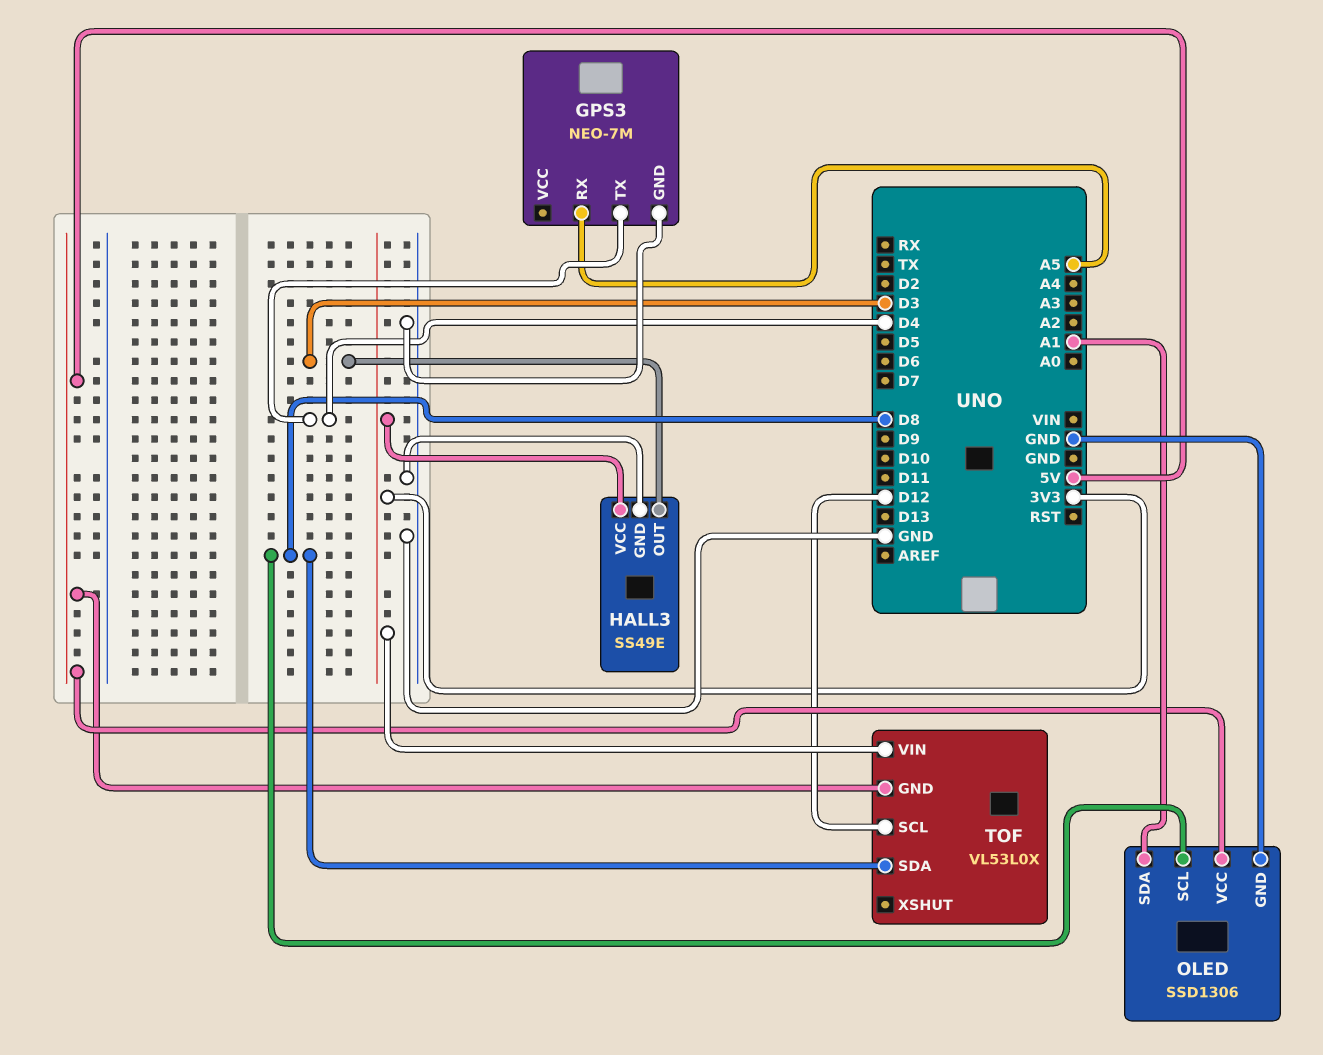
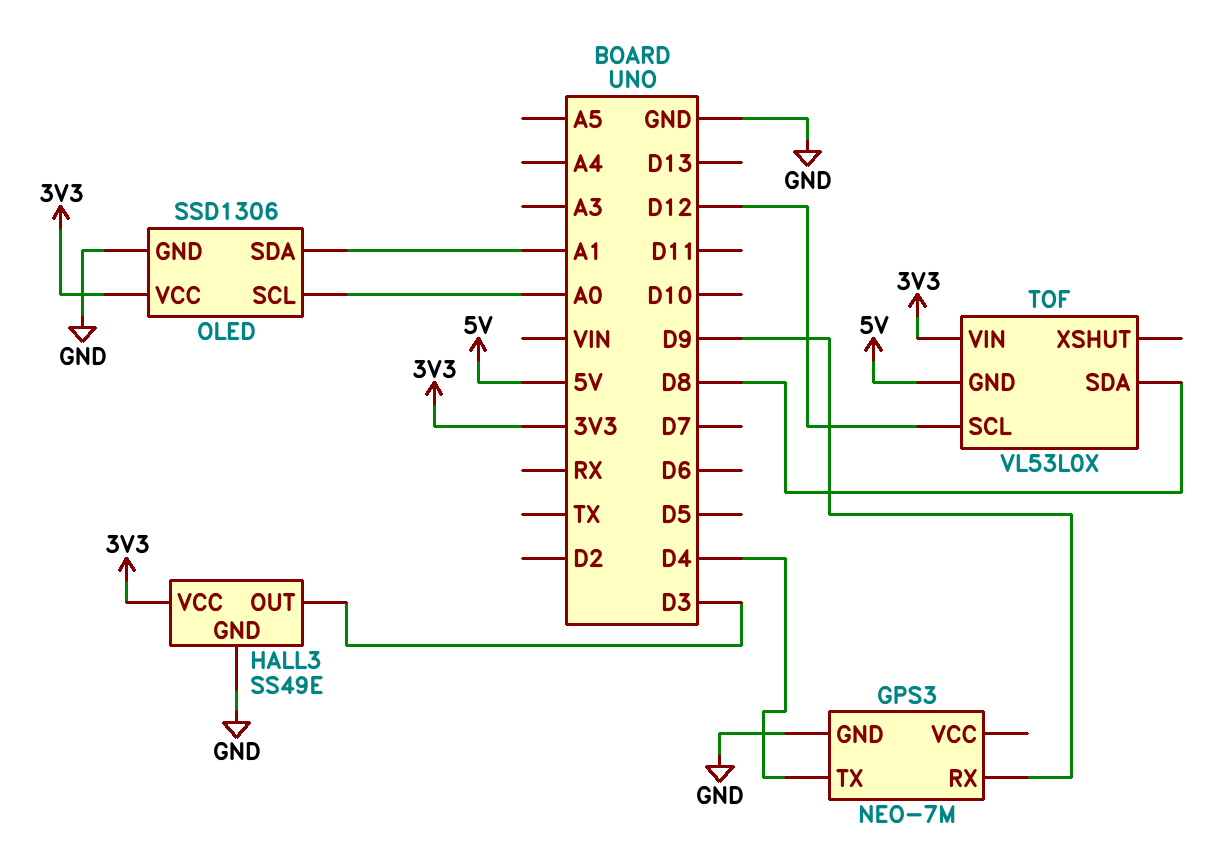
GPS3 pin RX: A5 -> D9
OLED pin SCL: D8 -> A0
OLED pin VCC: 5V -> 3V3

